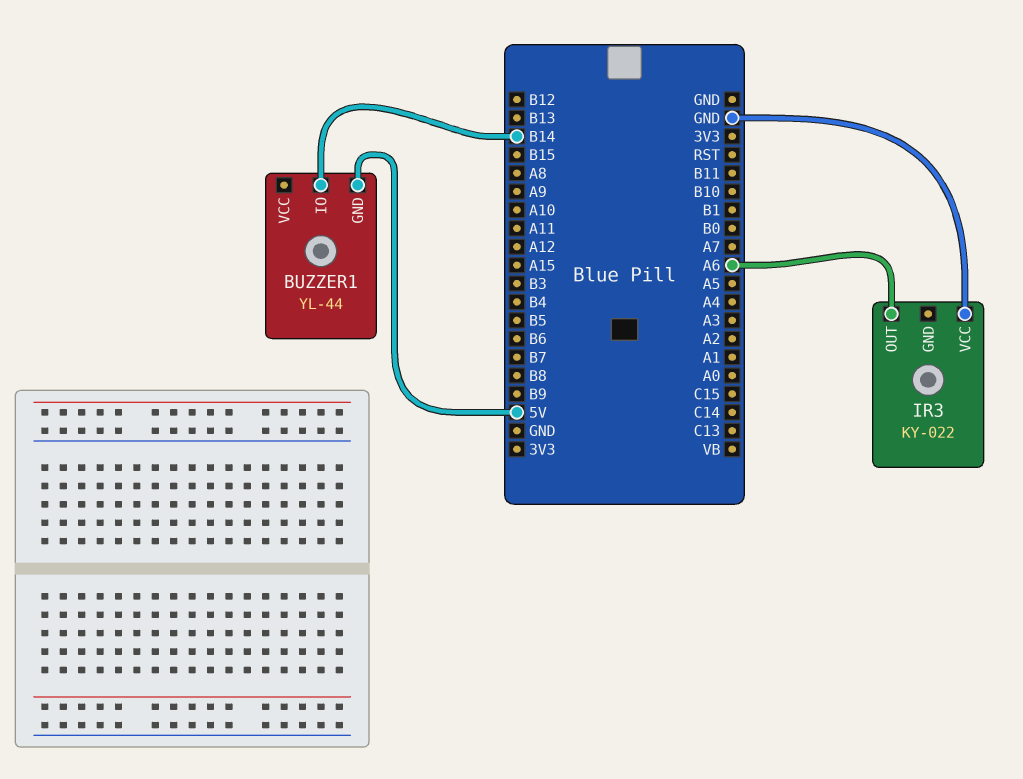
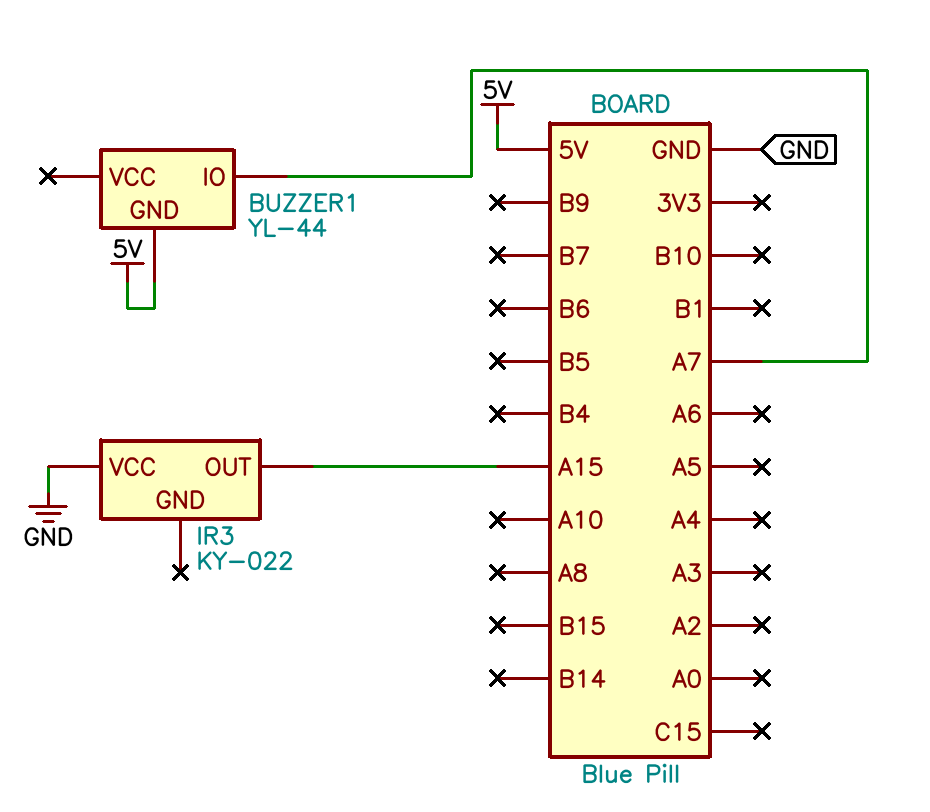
BUZZER1 pin IO: B14 -> A7
IR3 pin OUT: A6 -> A15

